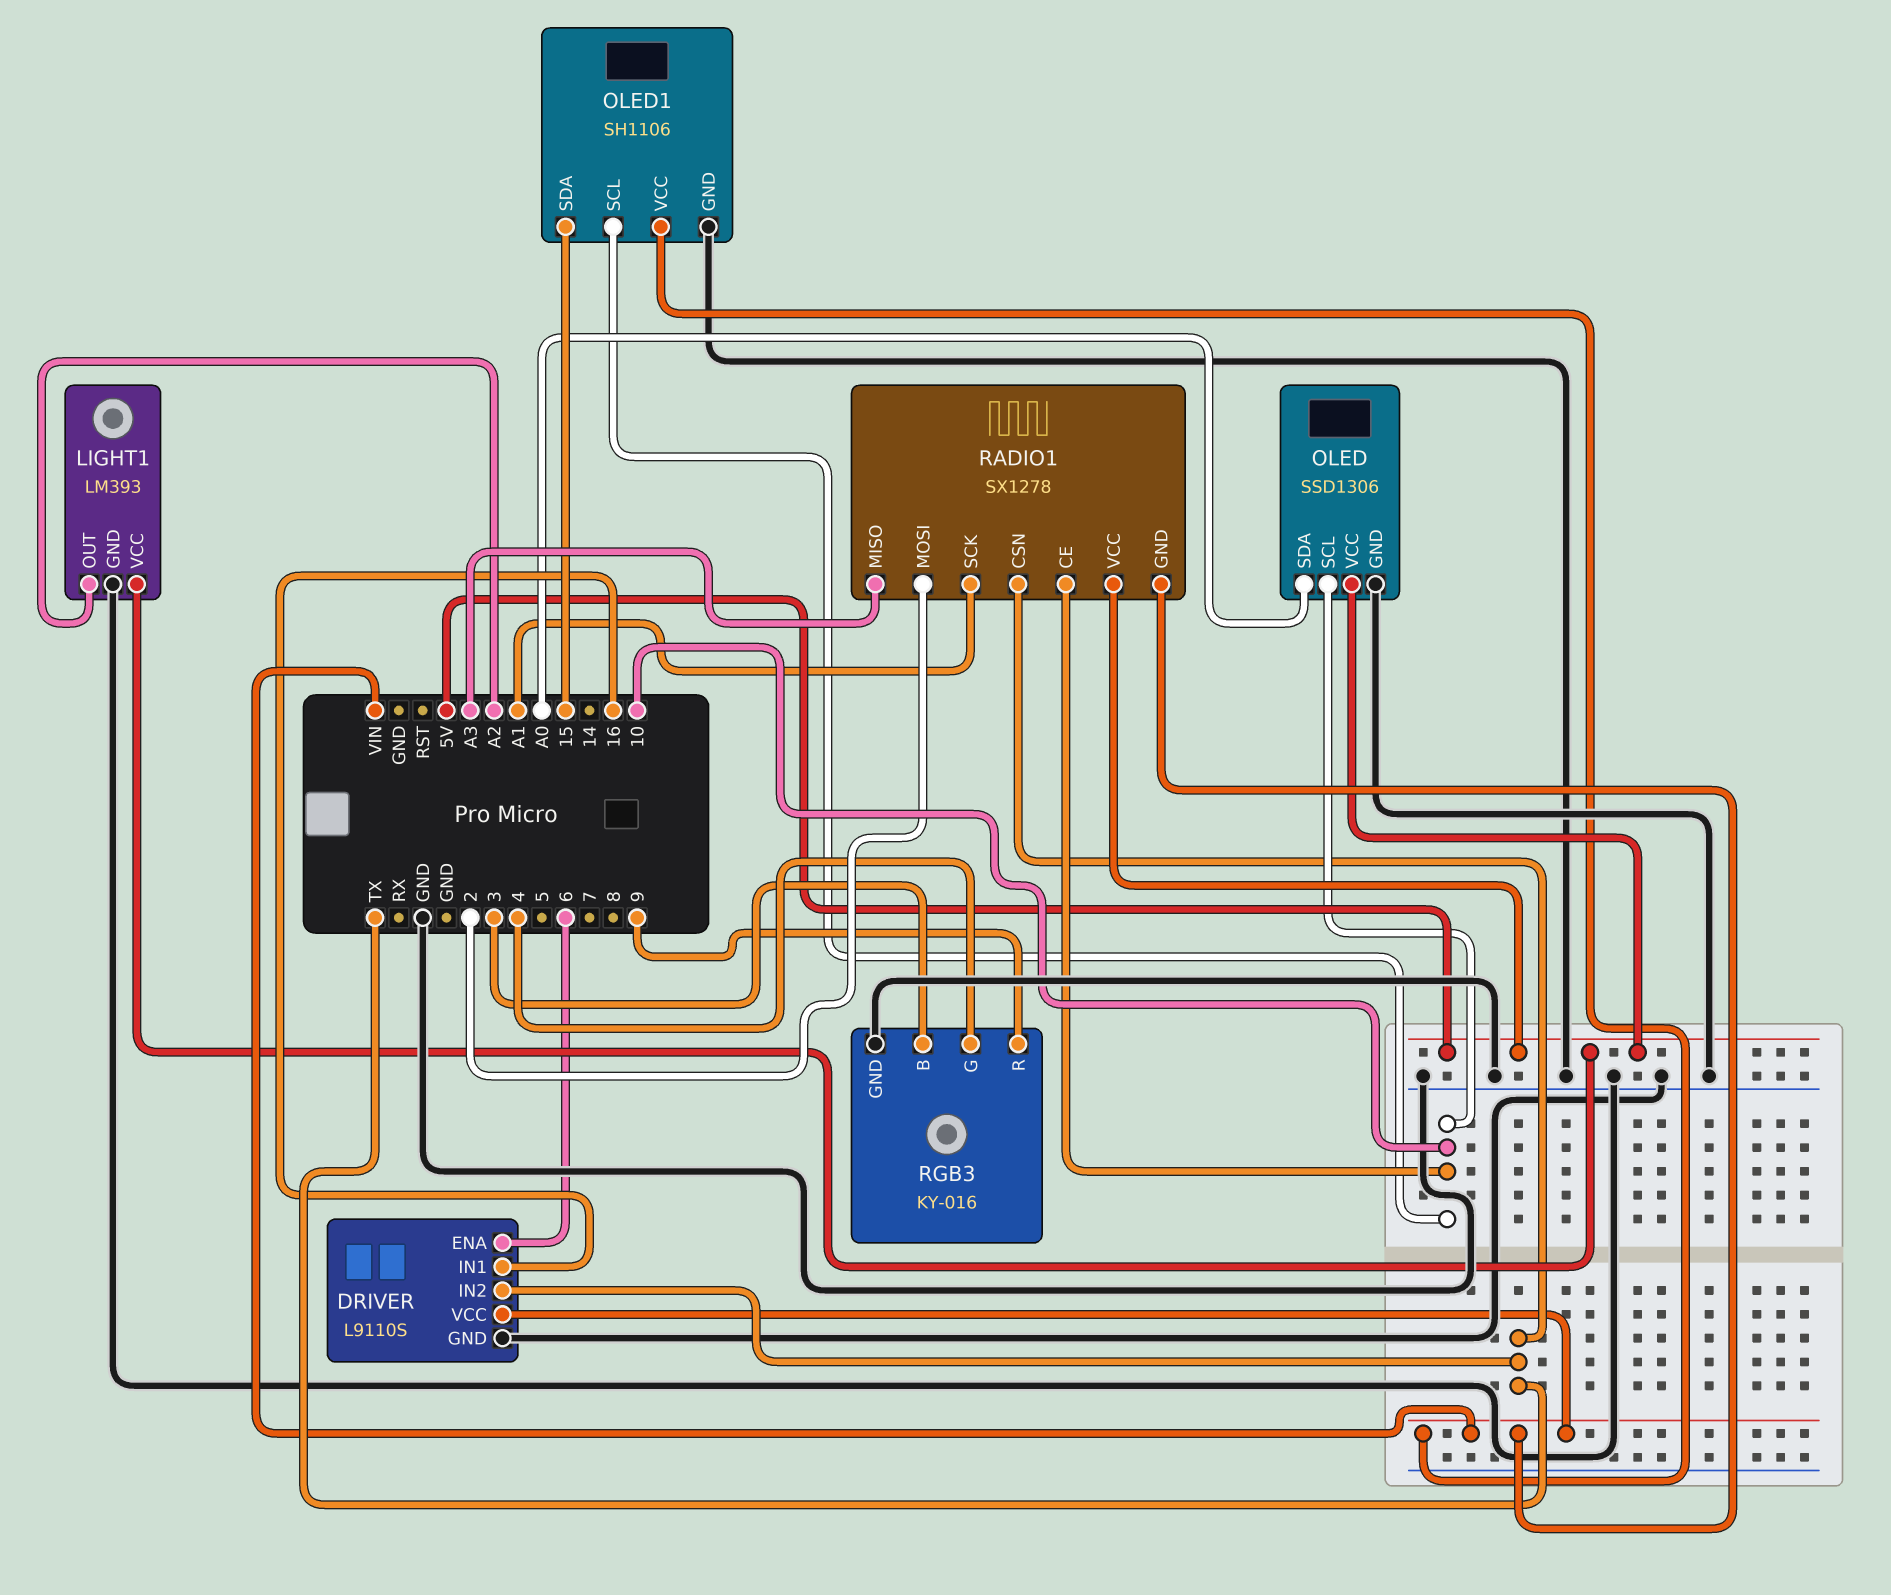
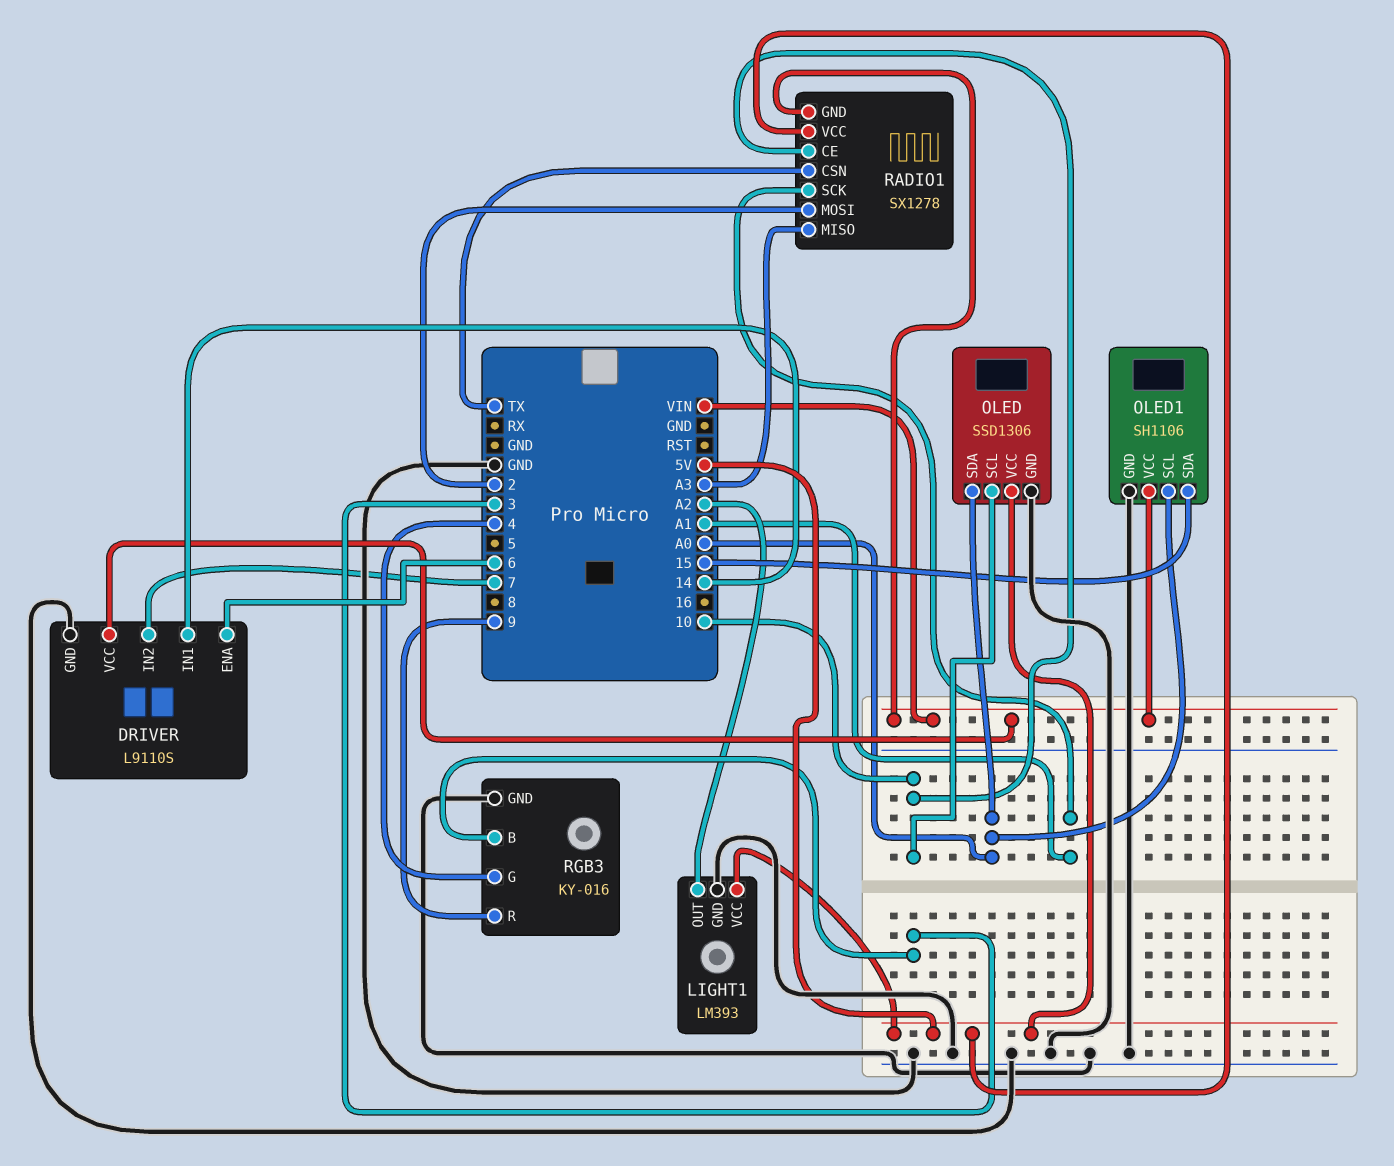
DRIVER pin IN1: 16 -> 14
DRIVER pin IN2: TX -> 7
OLED1 pin SCL: 10 -> A0

